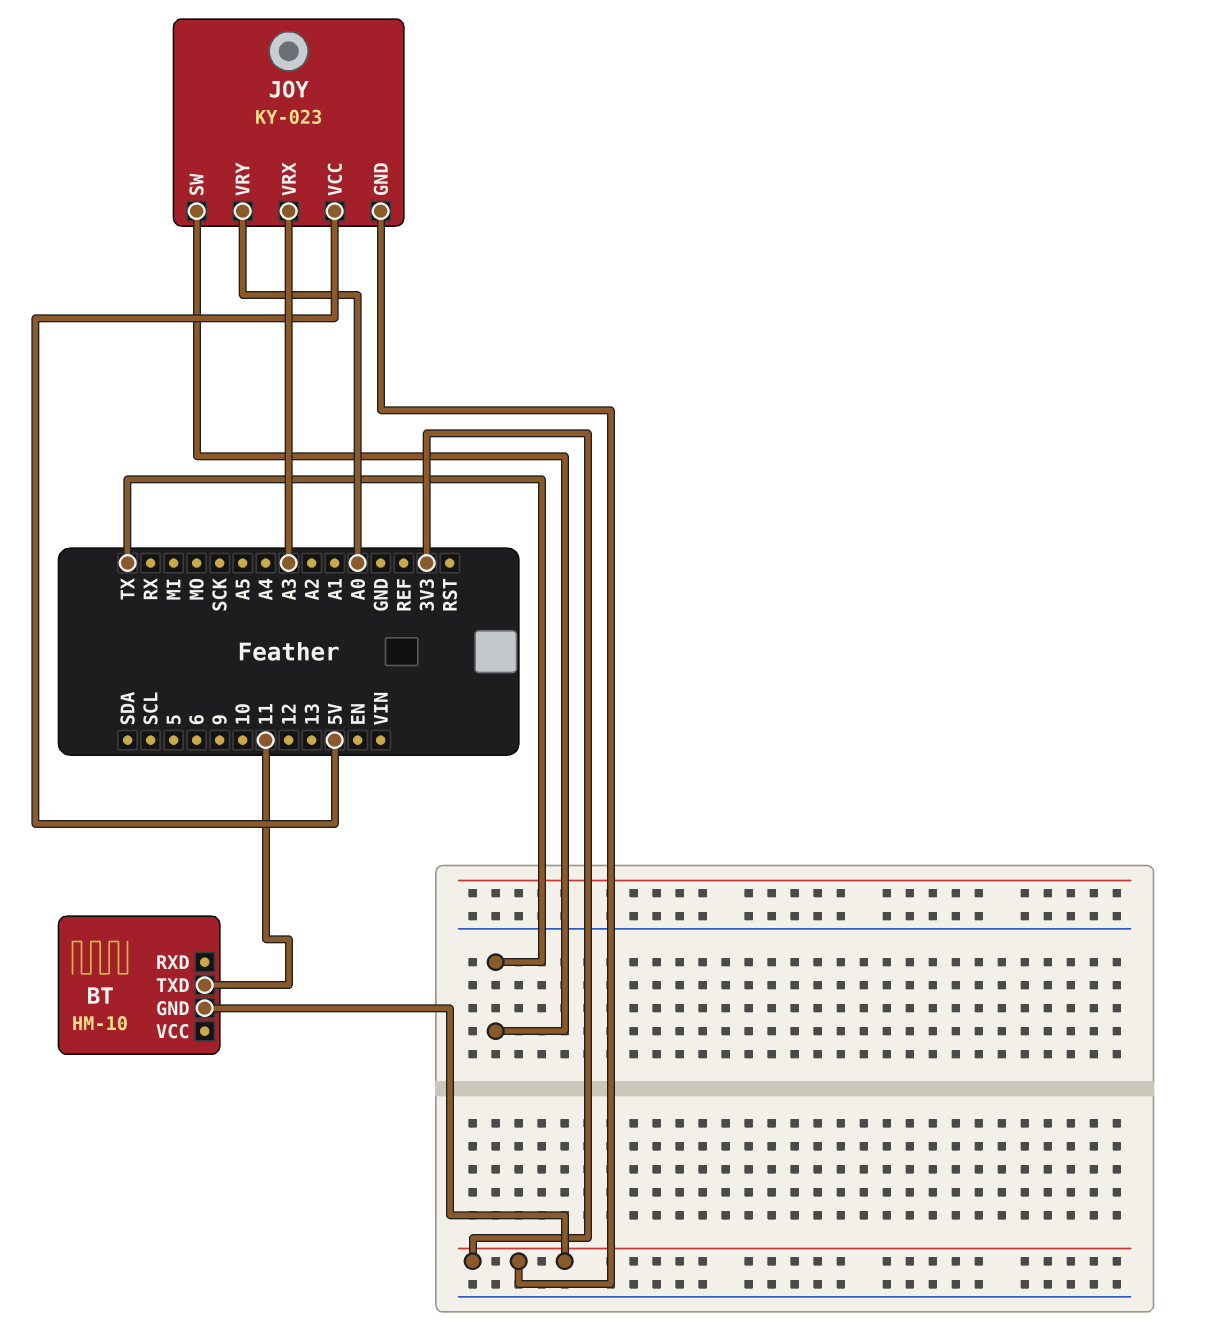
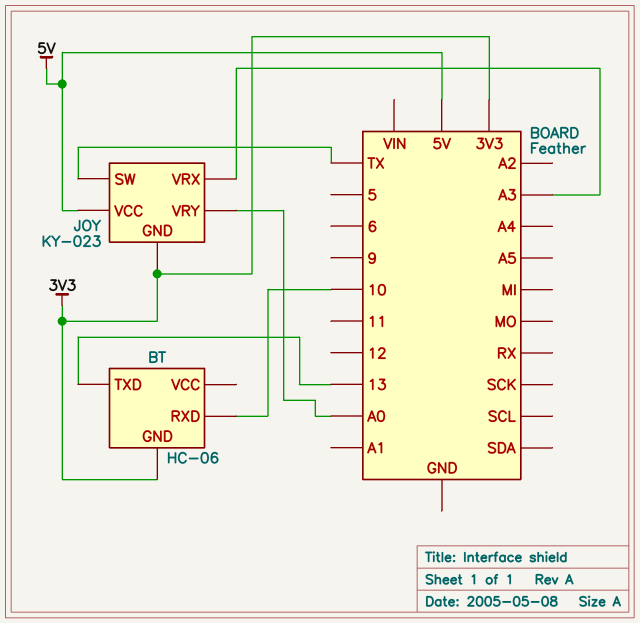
BT: HM-10 -> HC-06
BT pin RXD: none -> 10
BT pin TXD: 11 -> 13

